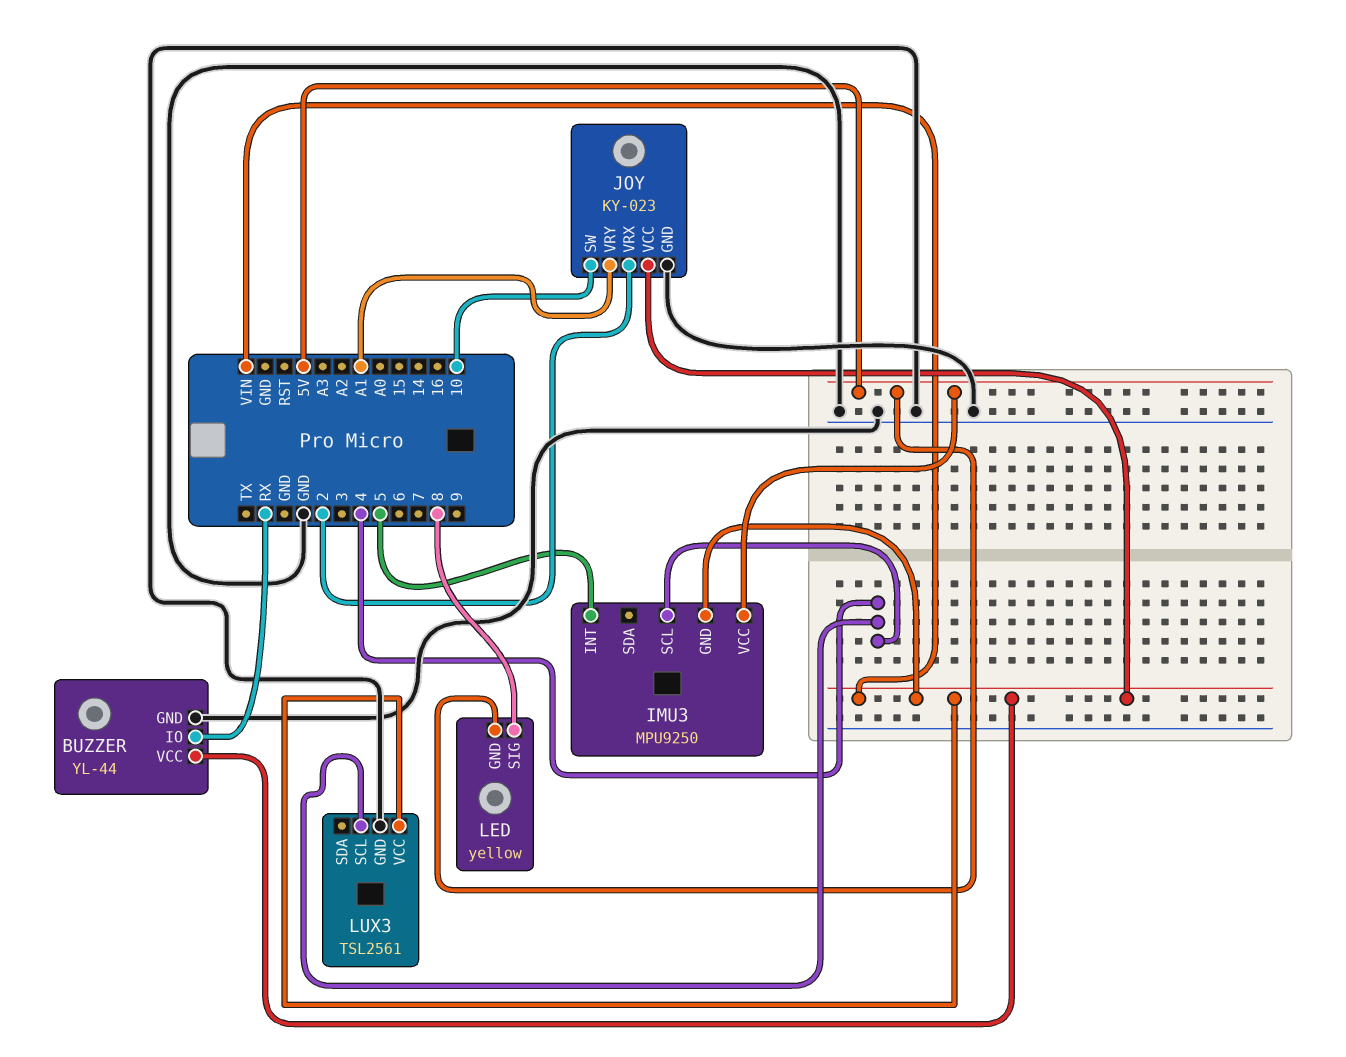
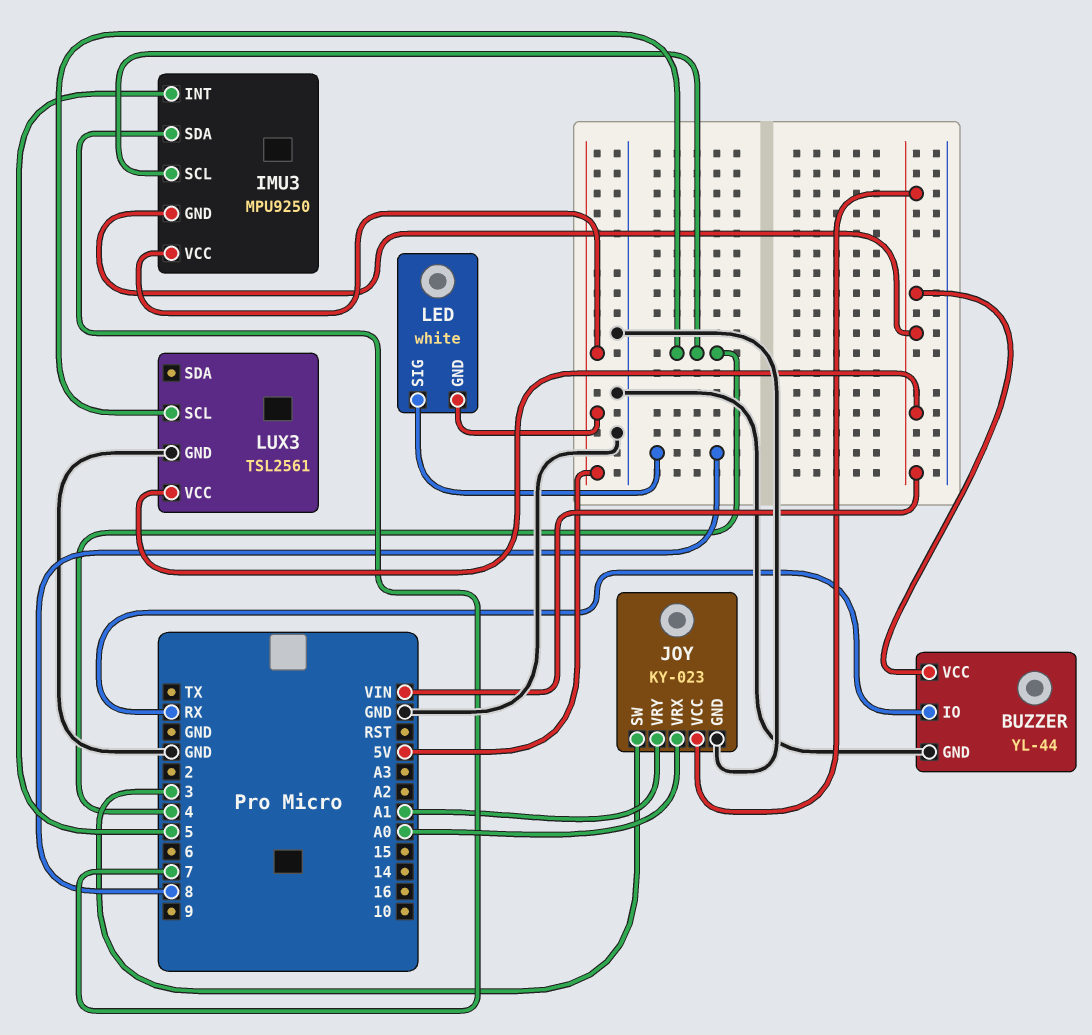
IMU3 pin SDA: none -> 7
JOY pin SW: 10 -> 3
JOY pin VRX: 2 -> A0
LED: yellow -> white

